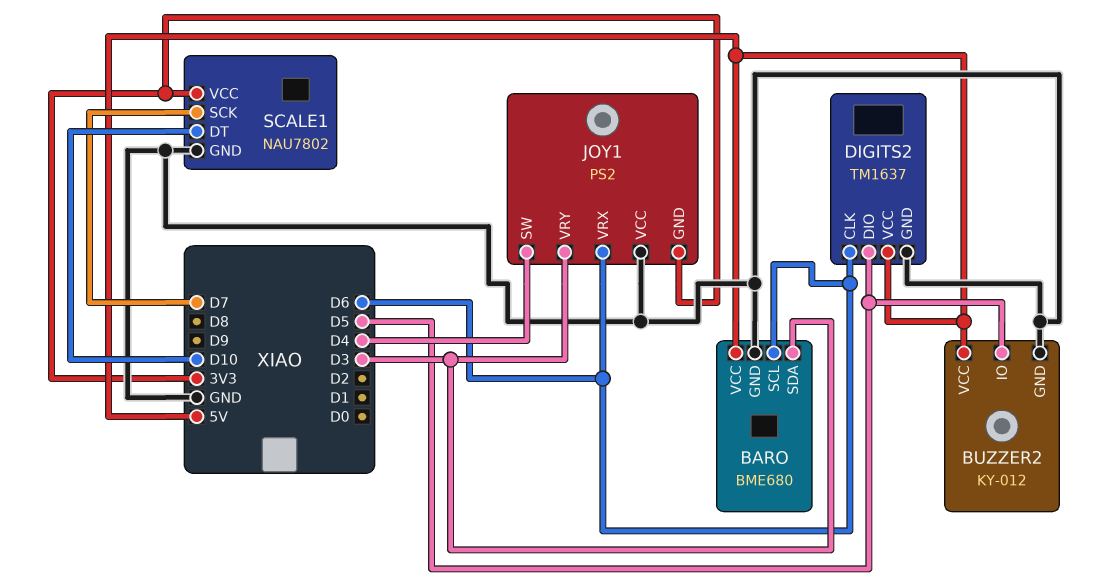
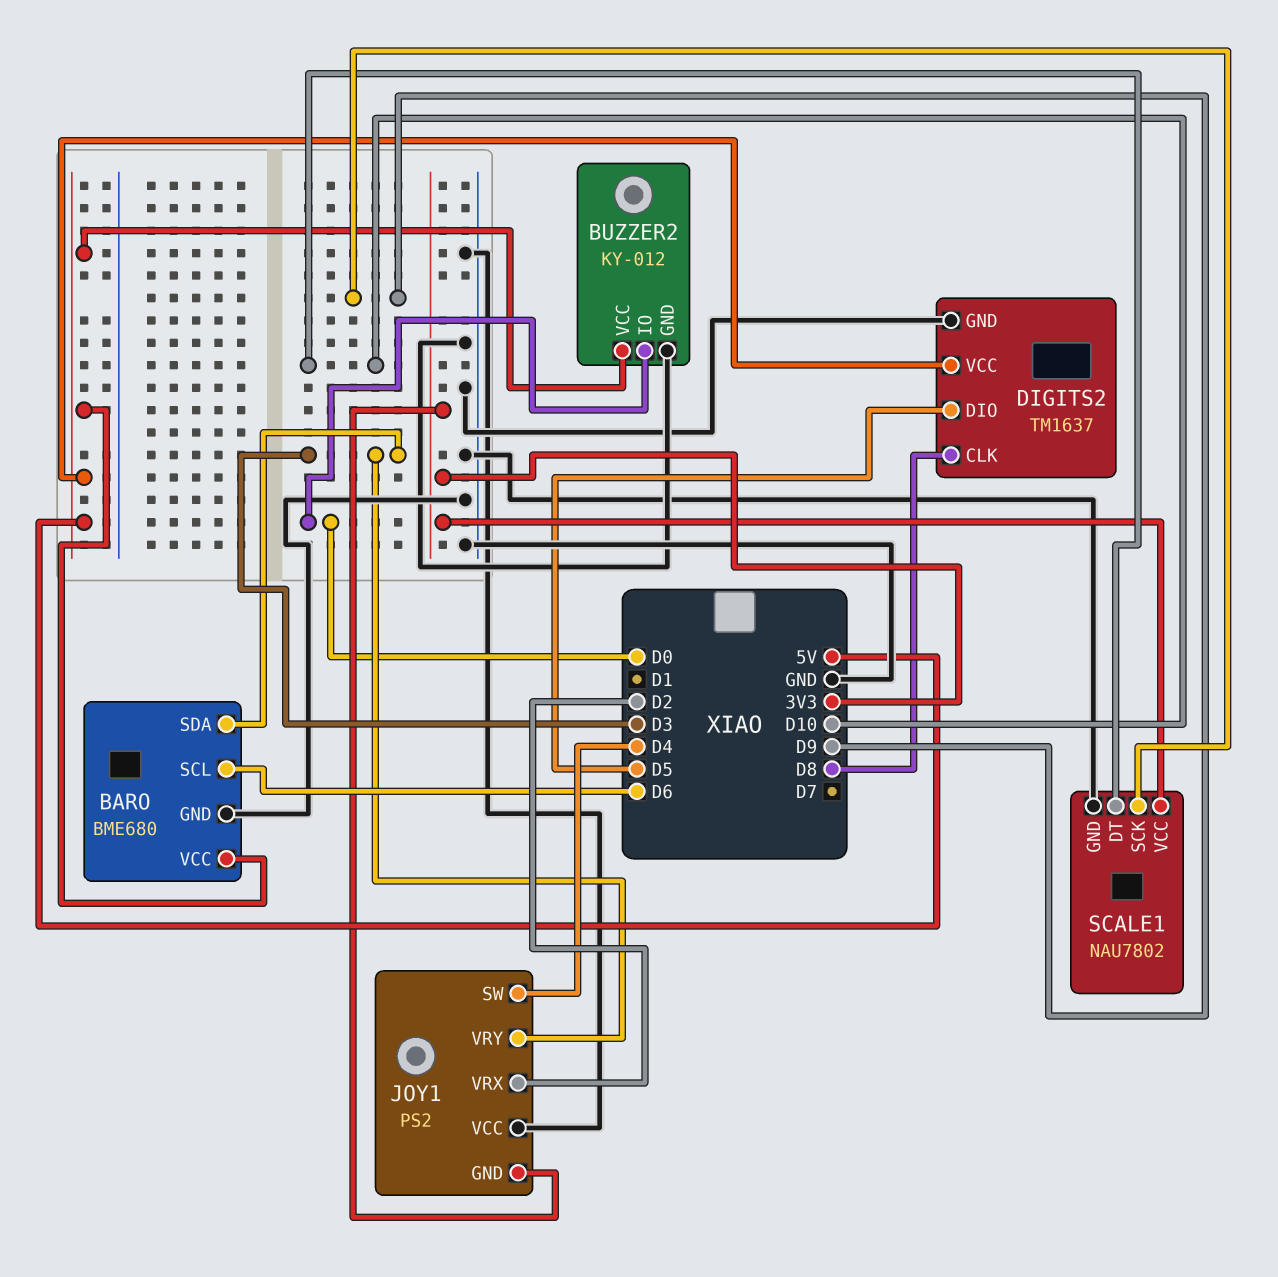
BUZZER2 pin IO: D5 -> D0
DIGITS2 pin CLK: D6 -> D8
JOY1 pin VRX: D6 -> D2
SCALE1 pin SCK: D7 -> D9

